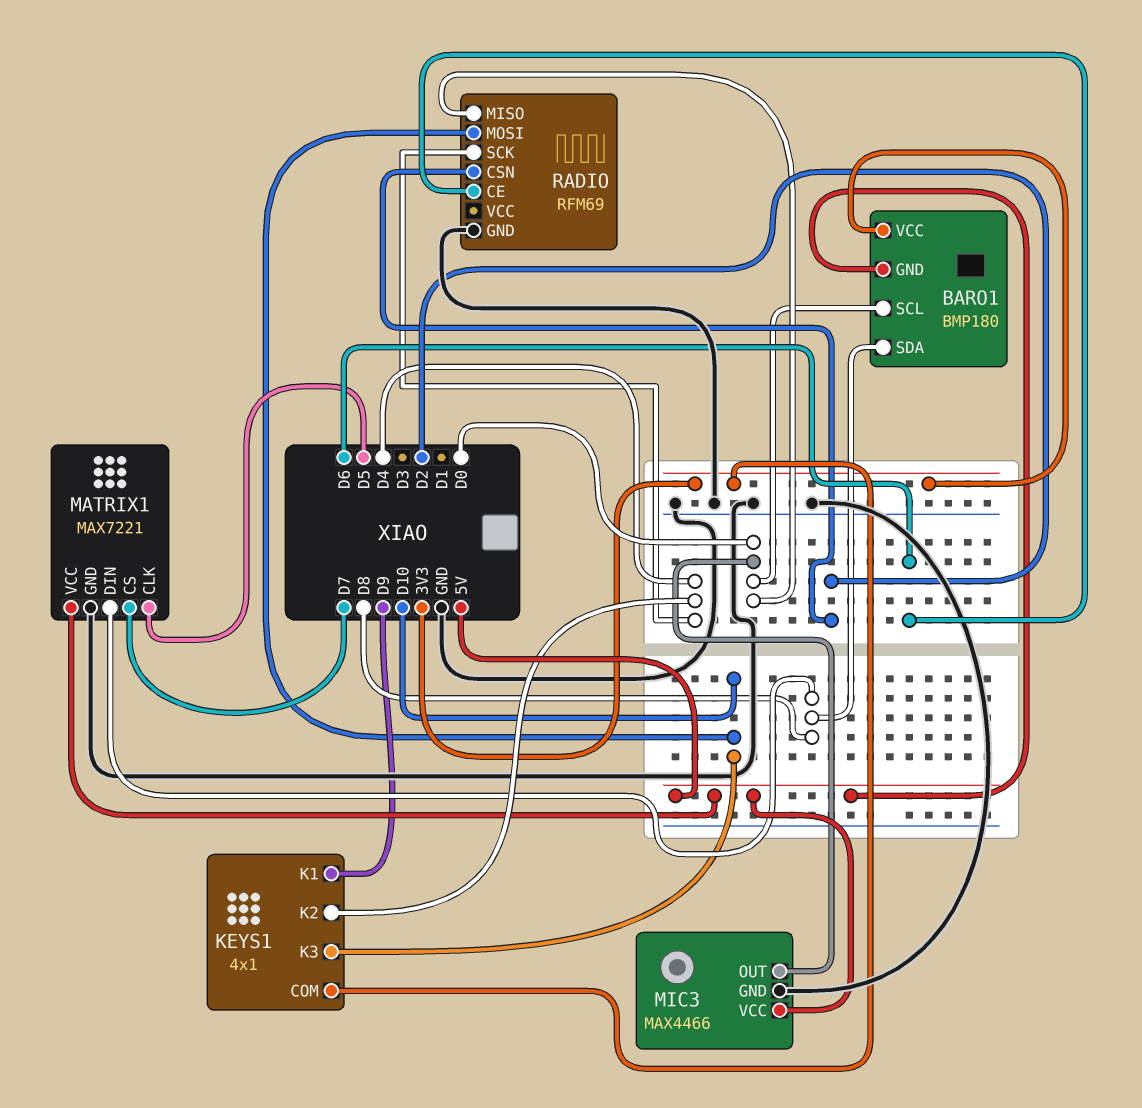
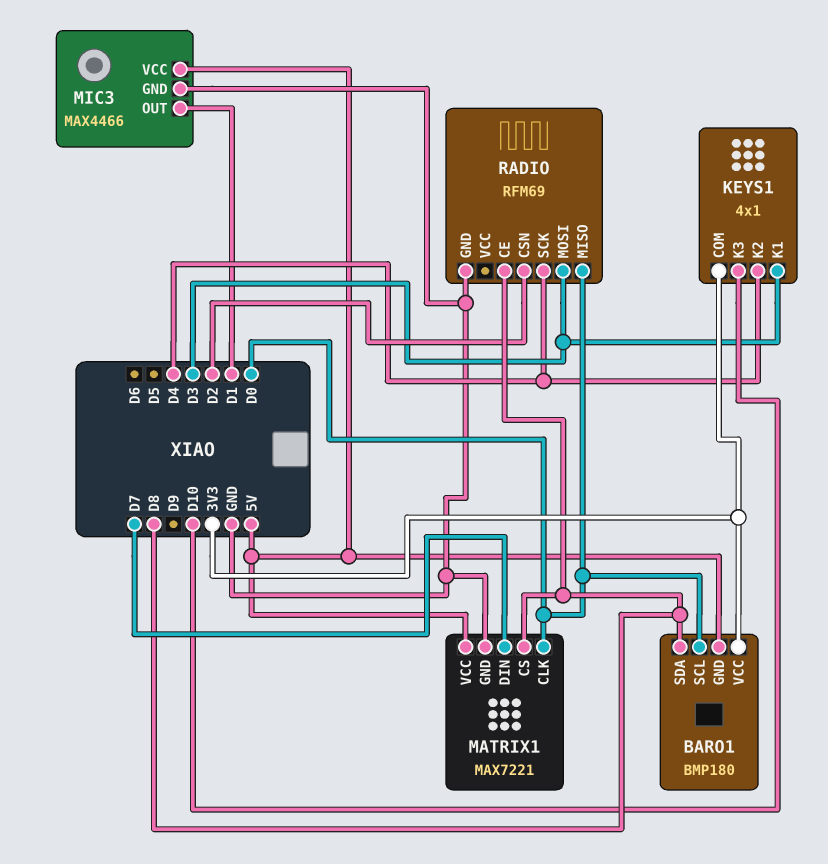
KEYS1 pin K1: D9 -> D3
MATRIX1 pin CLK: D5 -> D0
MATRIX1 pin CS: D7 -> D8
MATRIX1 pin DIN: D8 -> D7
MIC3 pin OUT: D0 -> D1
RADIO pin CE: D6 -> D8
RADIO pin MOSI: D10 -> D3

